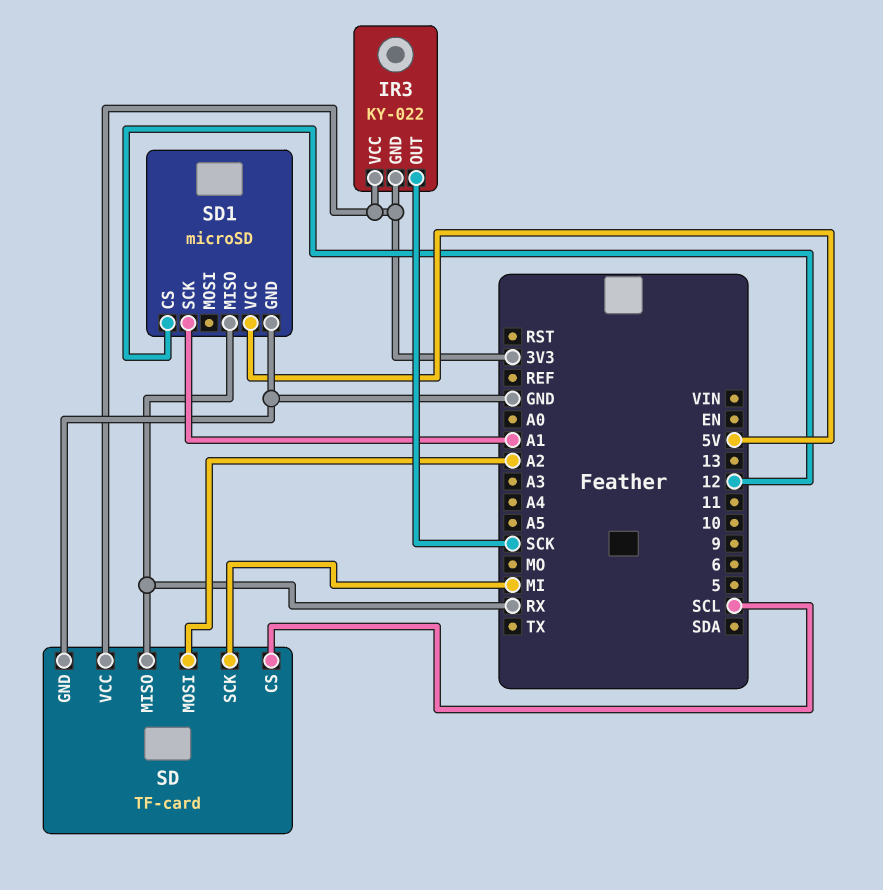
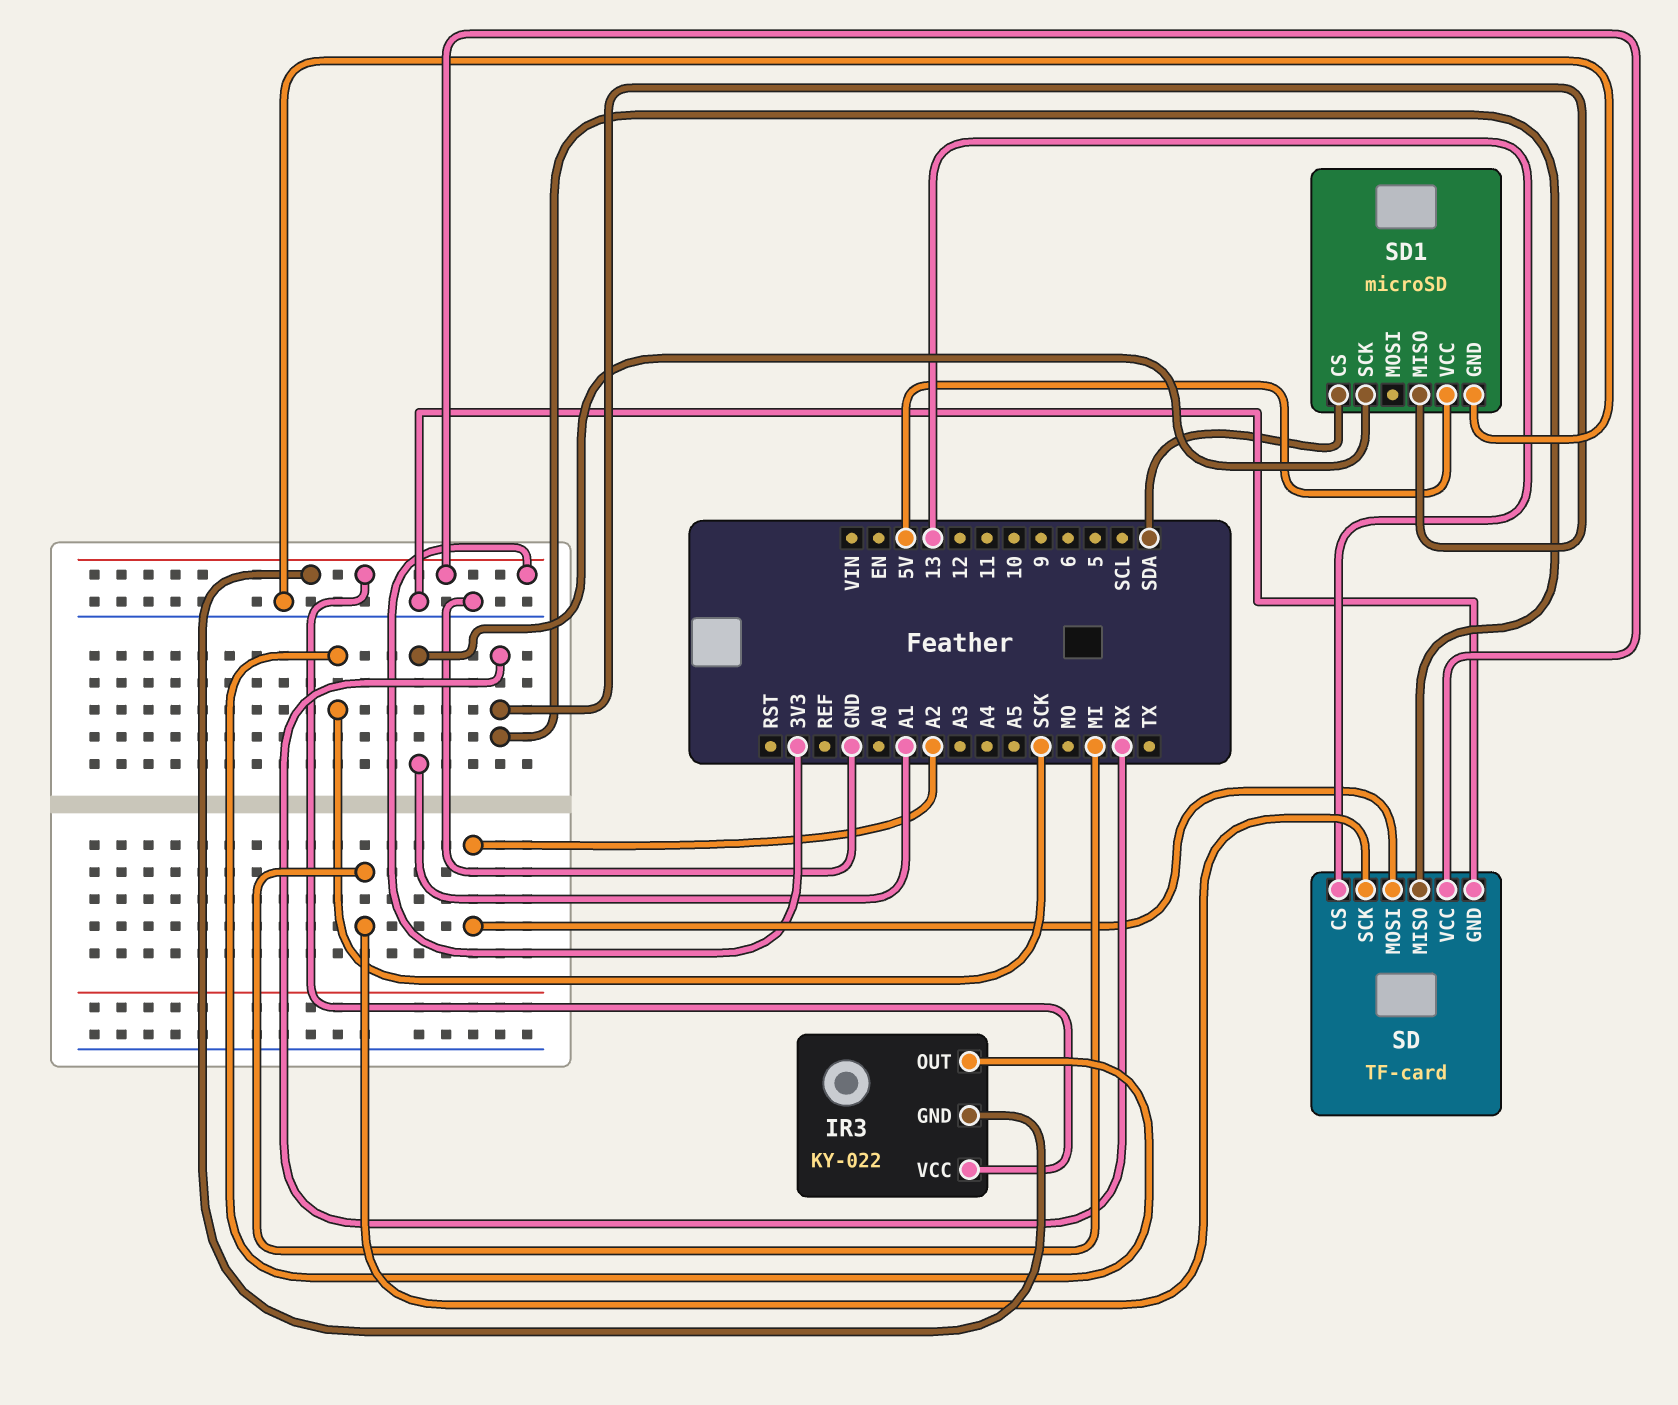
SD pin CS: SCL -> 13
SD1 pin CS: 12 -> SDA

